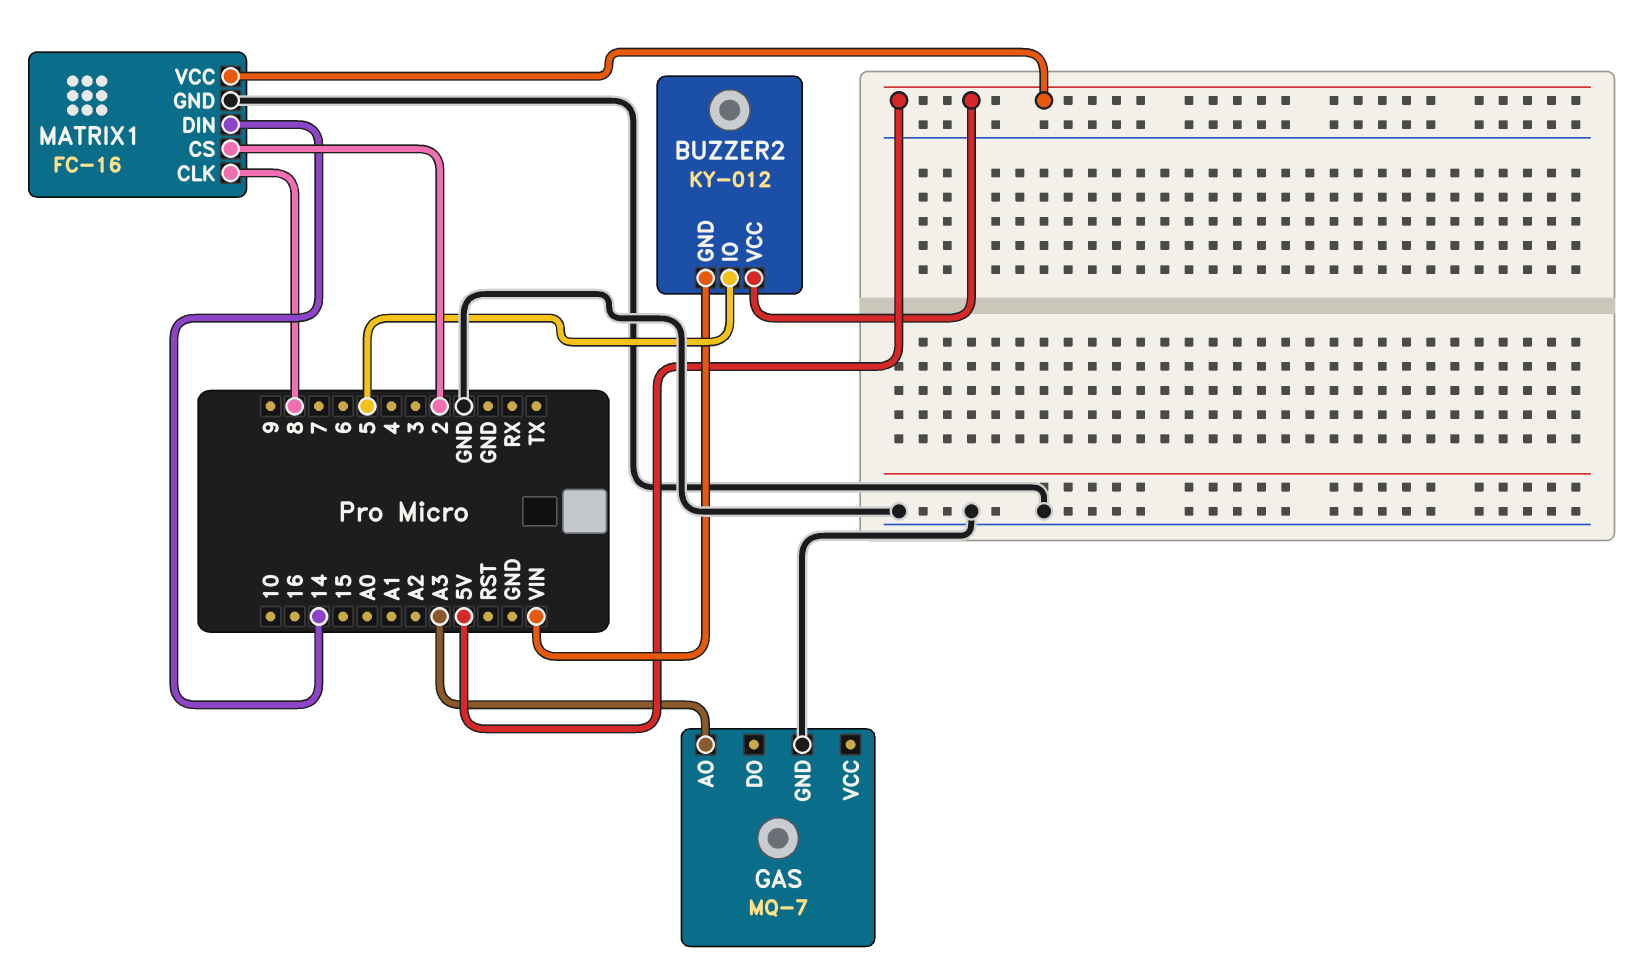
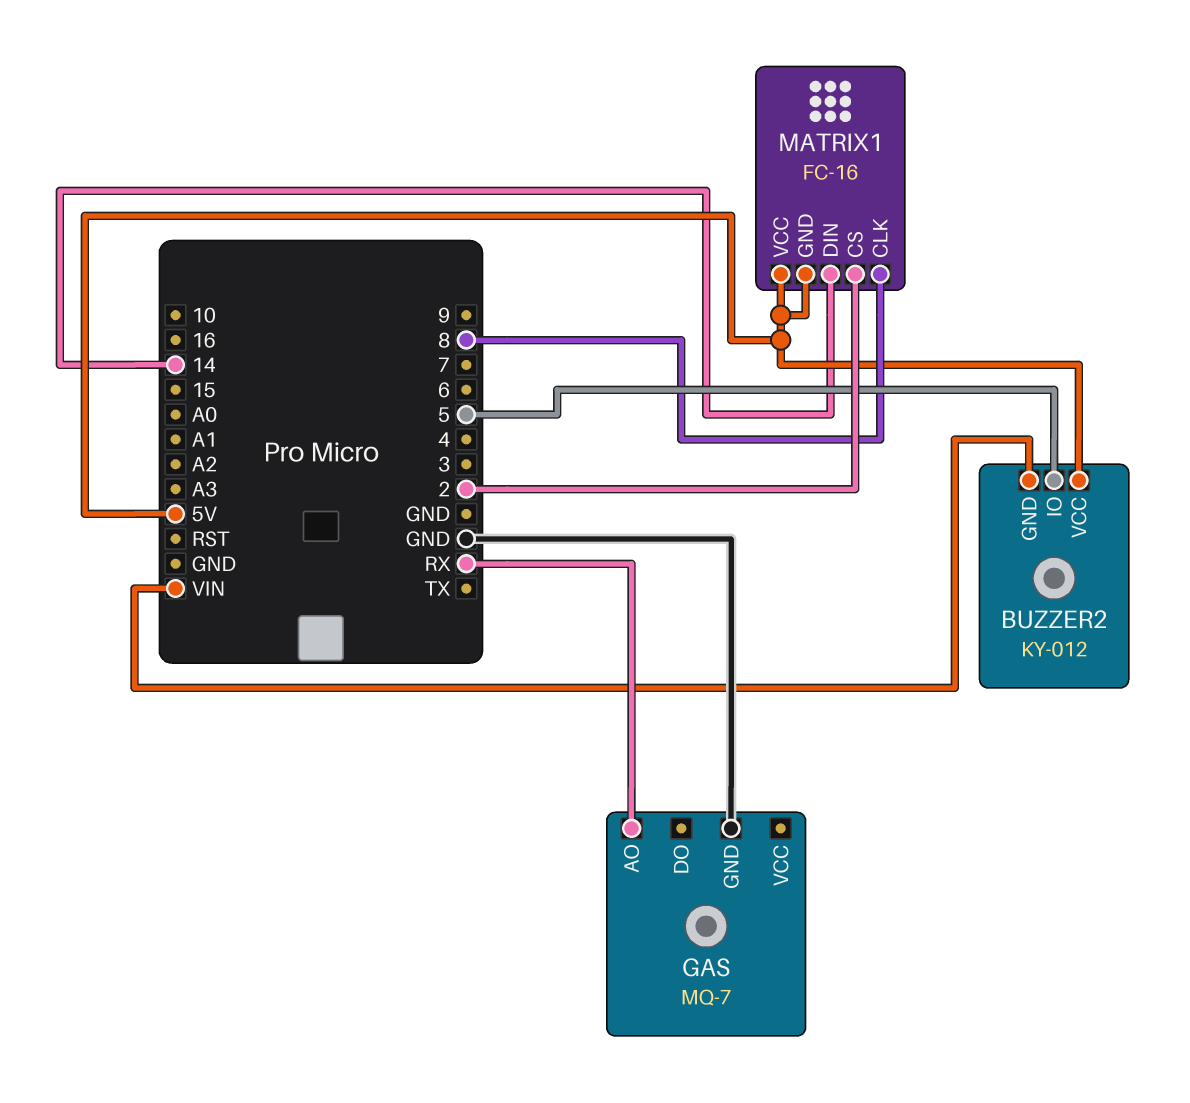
GAS pin AO: A3 -> RX
MATRIX1 pin GND: GND -> 5V

